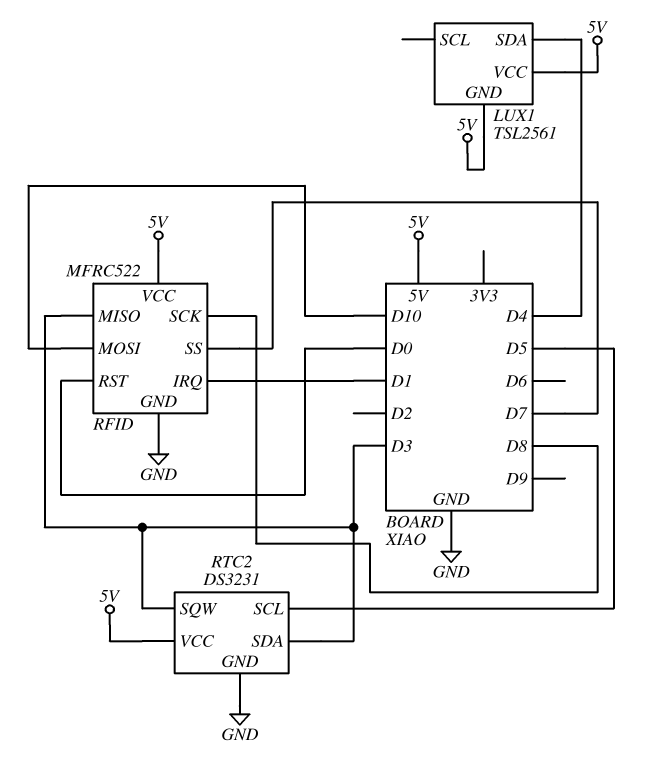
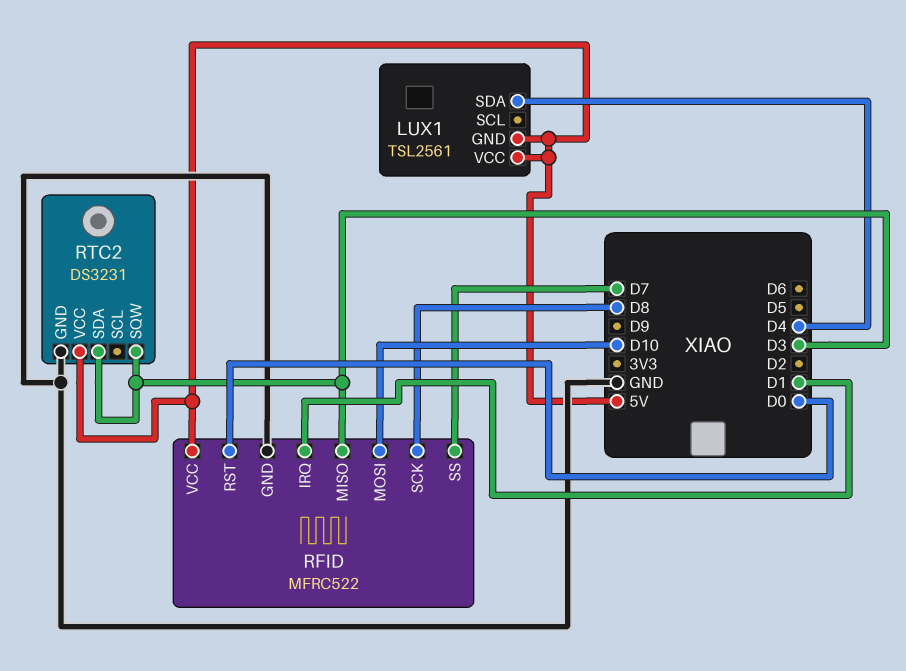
RTC2 pin SCL: D5 -> none

